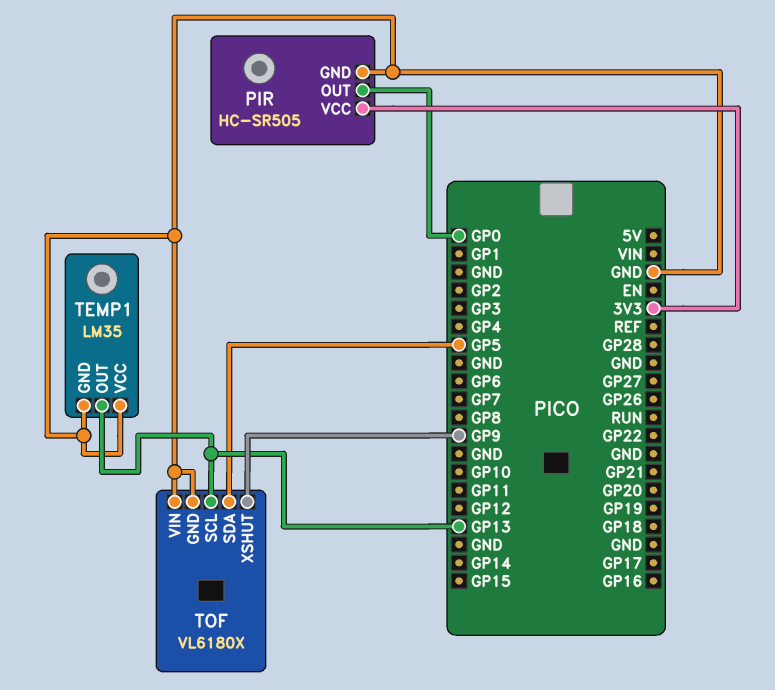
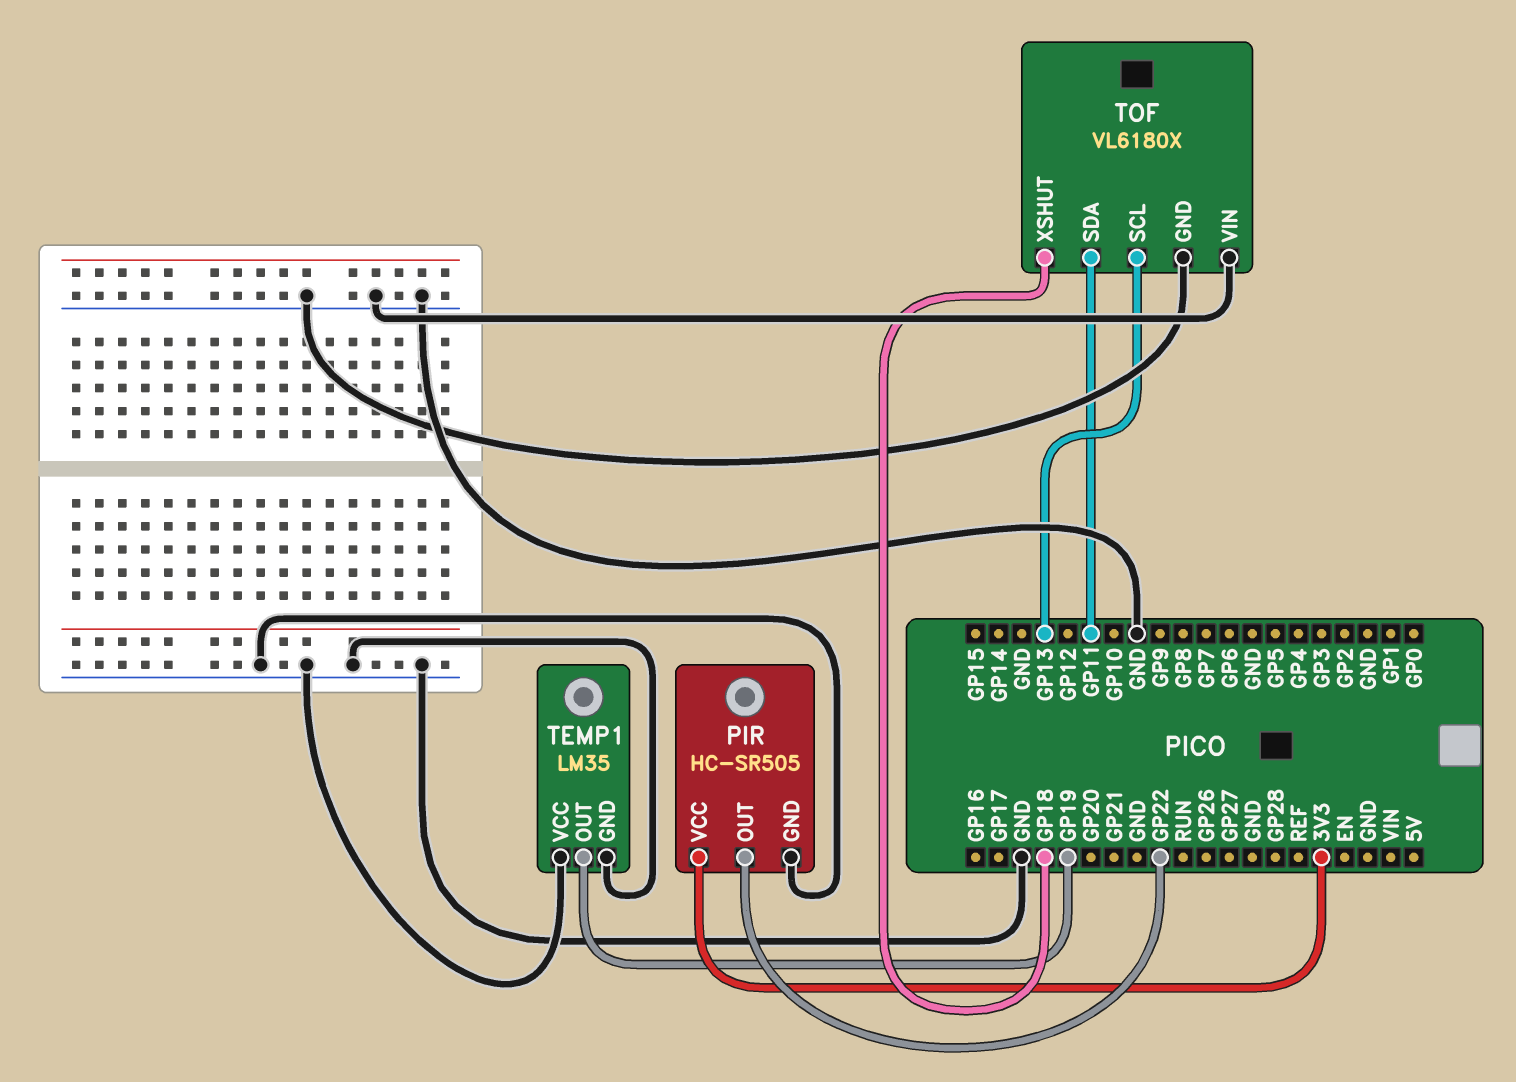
PIR pin OUT: GP0 -> GP22
TEMP1 pin OUT: GP13 -> GP19
TOF pin SDA: GP5 -> GP11
TOF pin XSHUT: GP9 -> GP18

